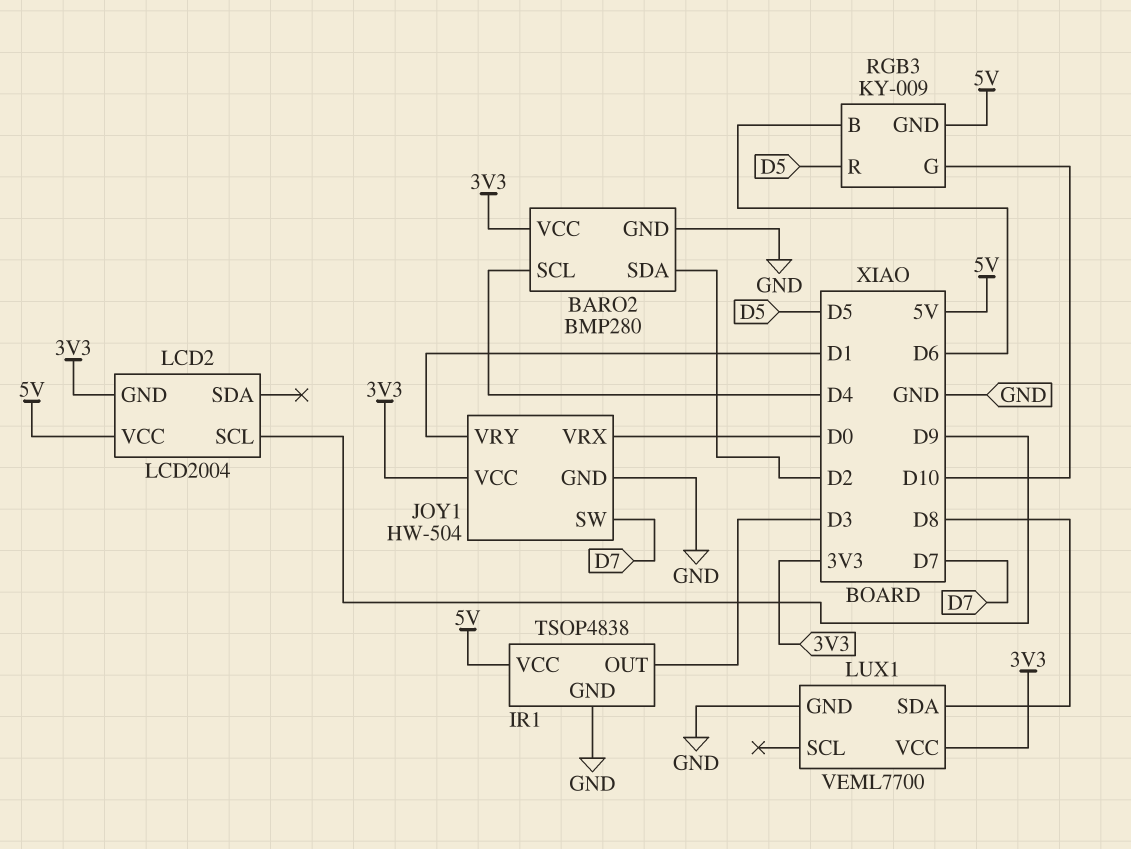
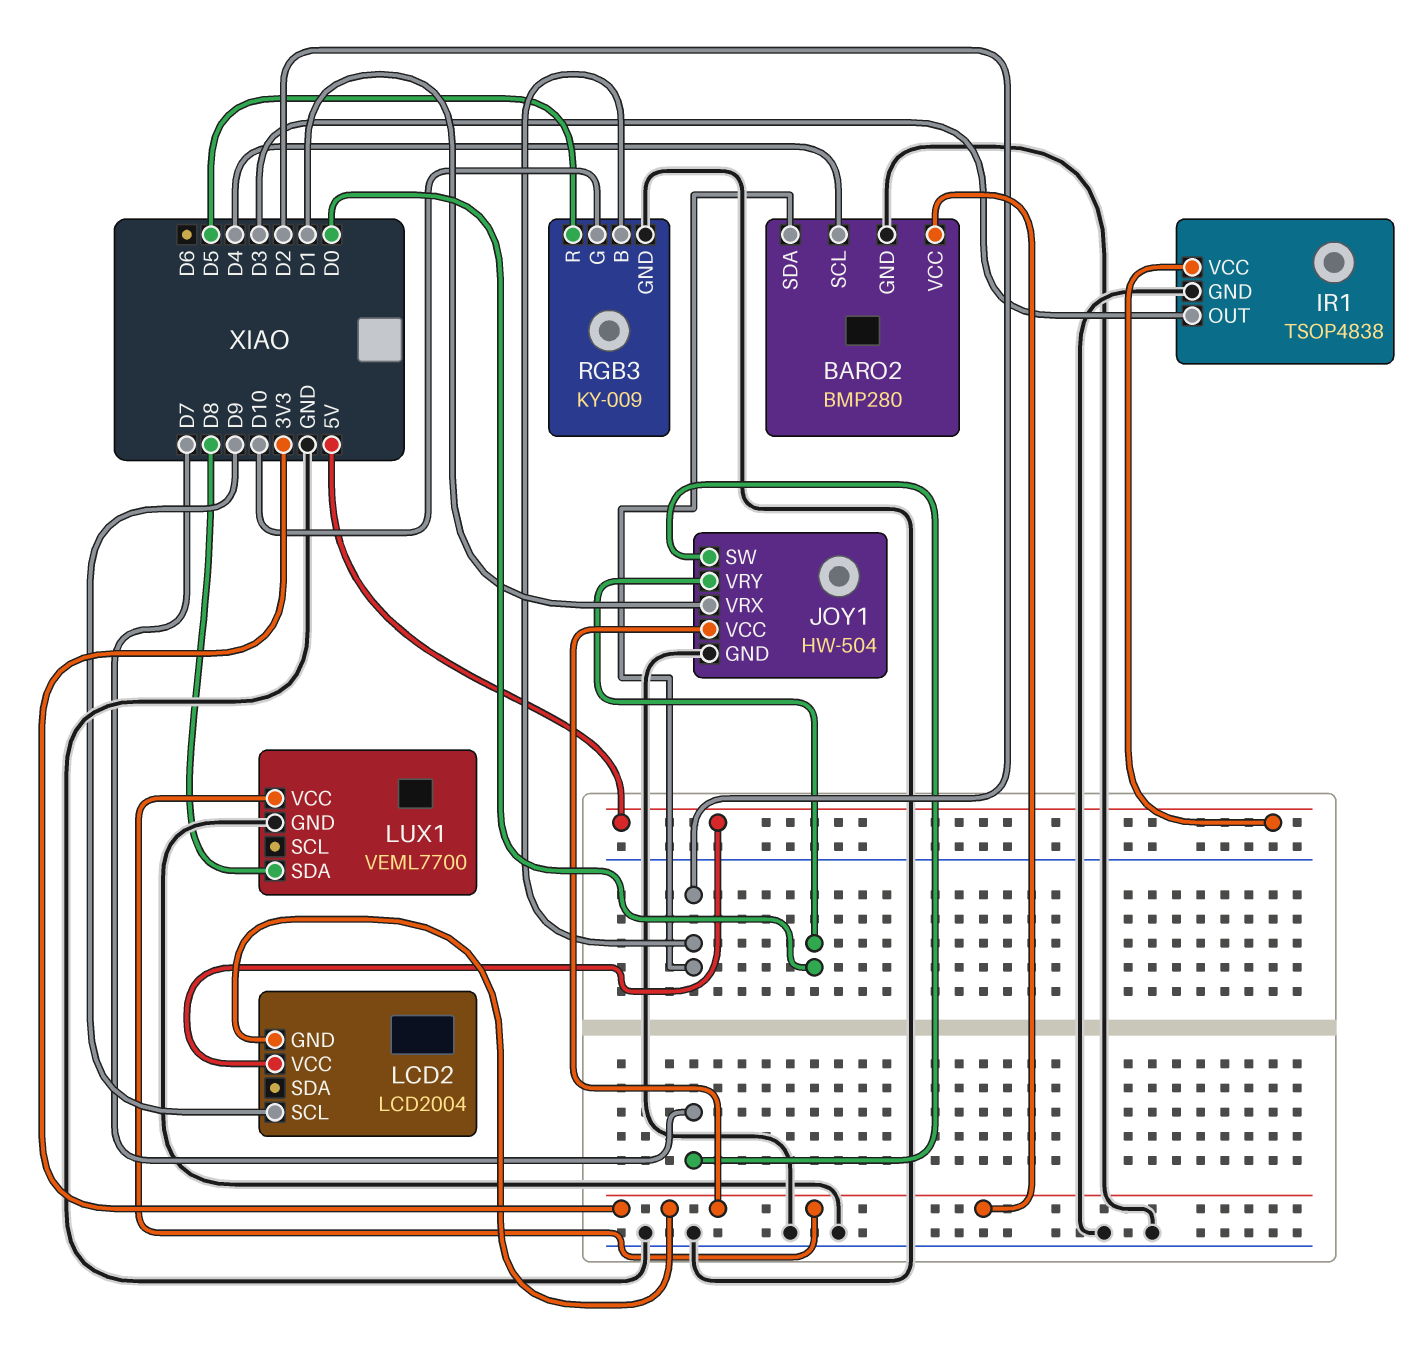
JOY1 pin VRX: D0 -> D1
JOY1 pin VRY: D1 -> D0
RGB3 pin B: D6 -> D2
RGB3 pin GND: 5V -> GND

